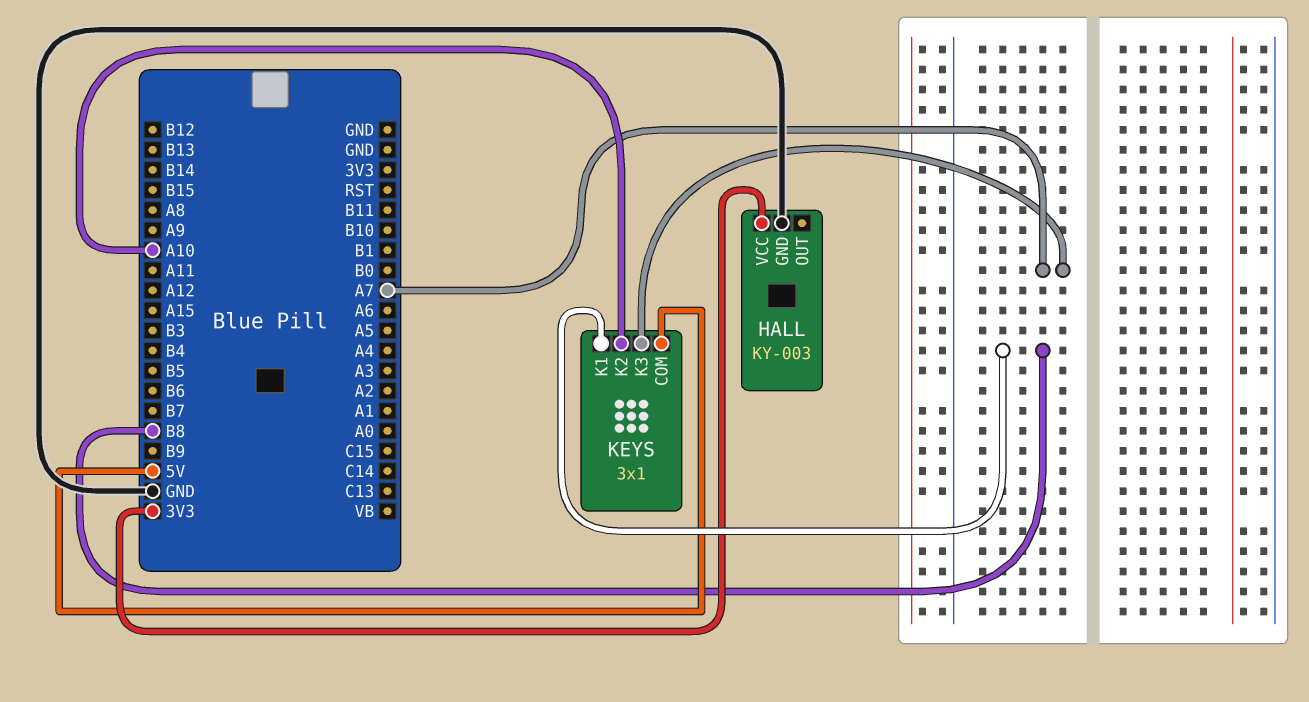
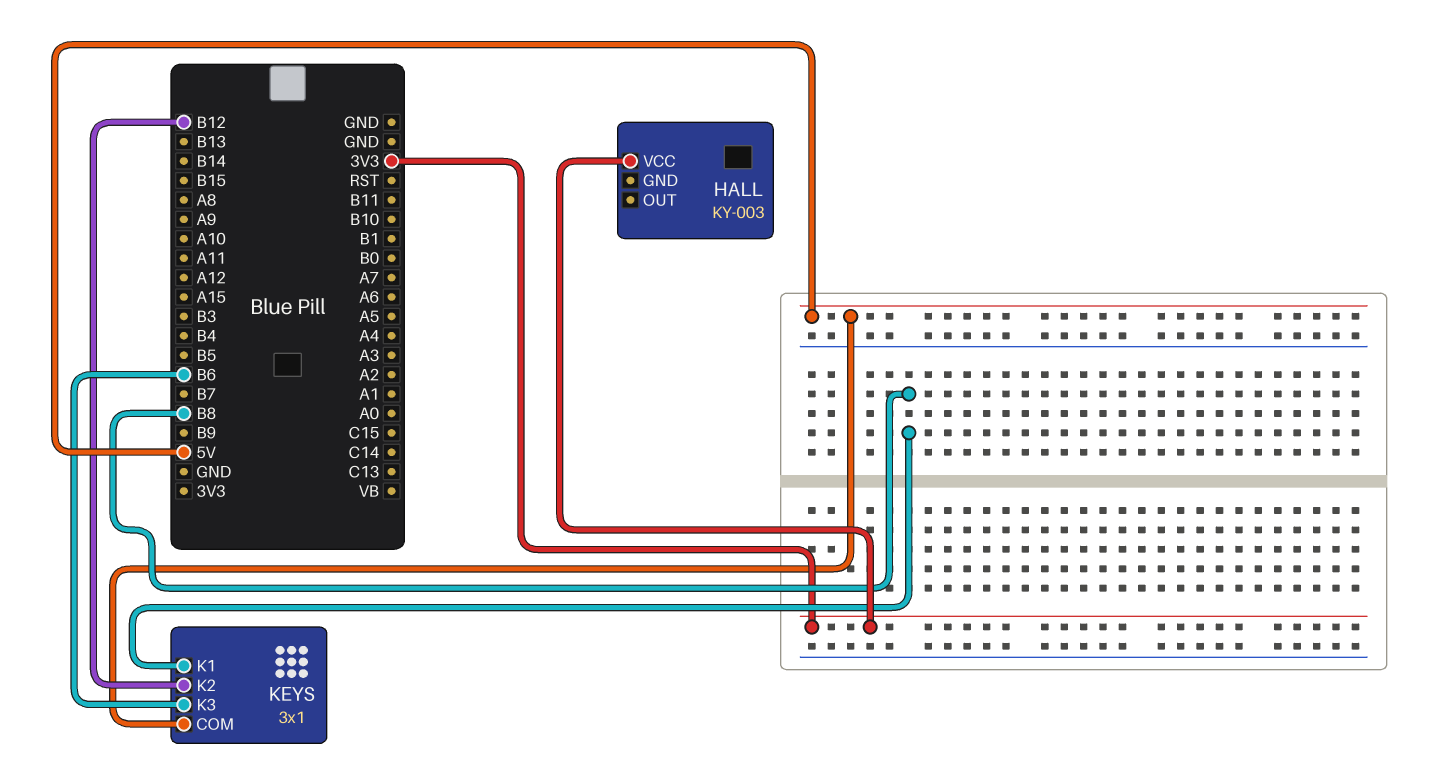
HALL pin GND: GND -> none
KEYS pin K2: A10 -> B12
KEYS pin K3: A7 -> B6

